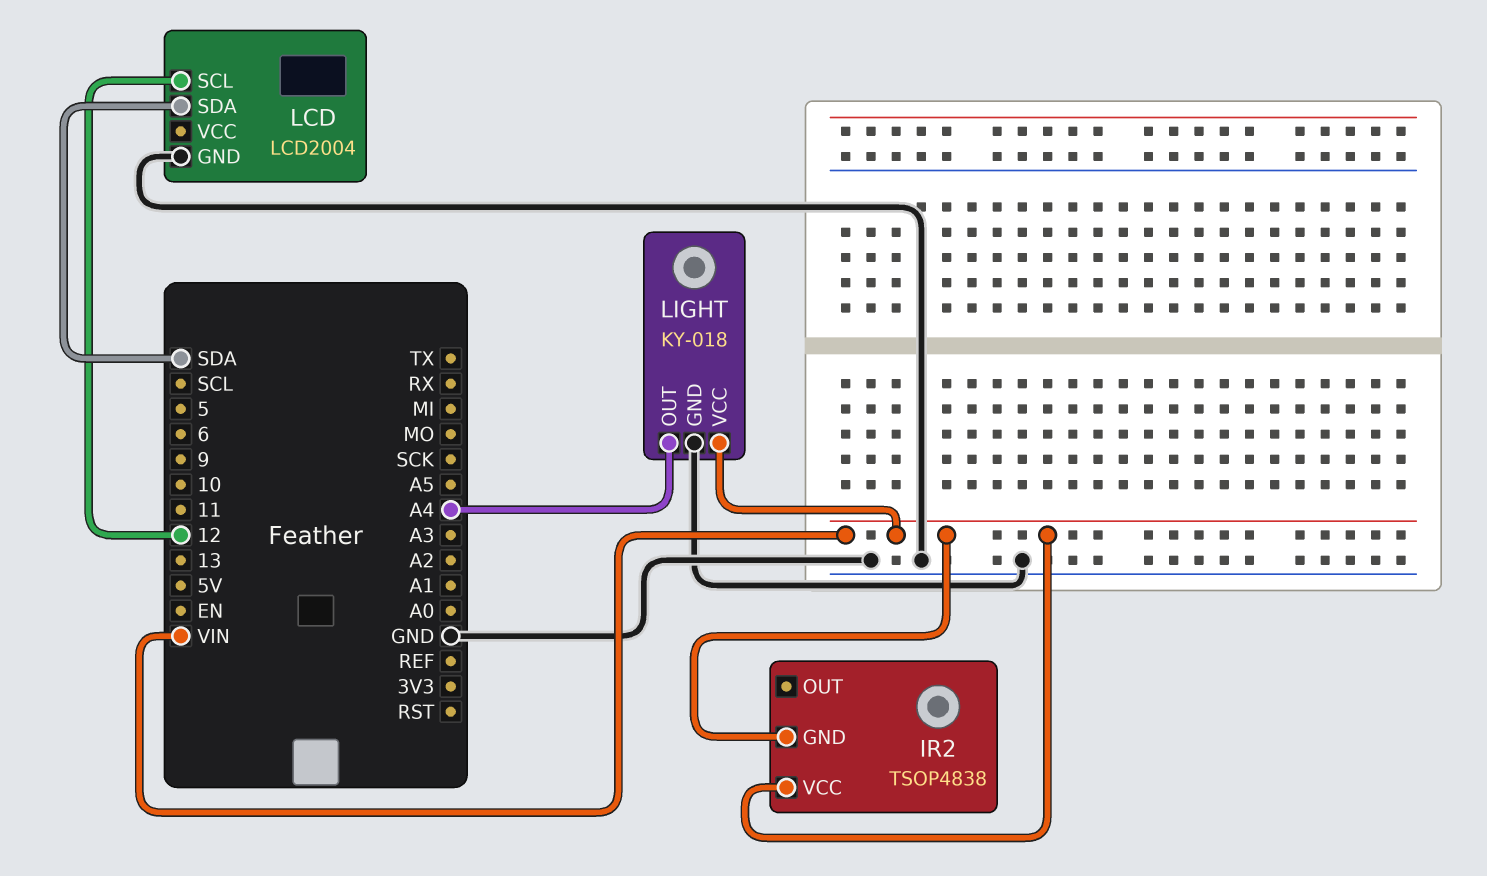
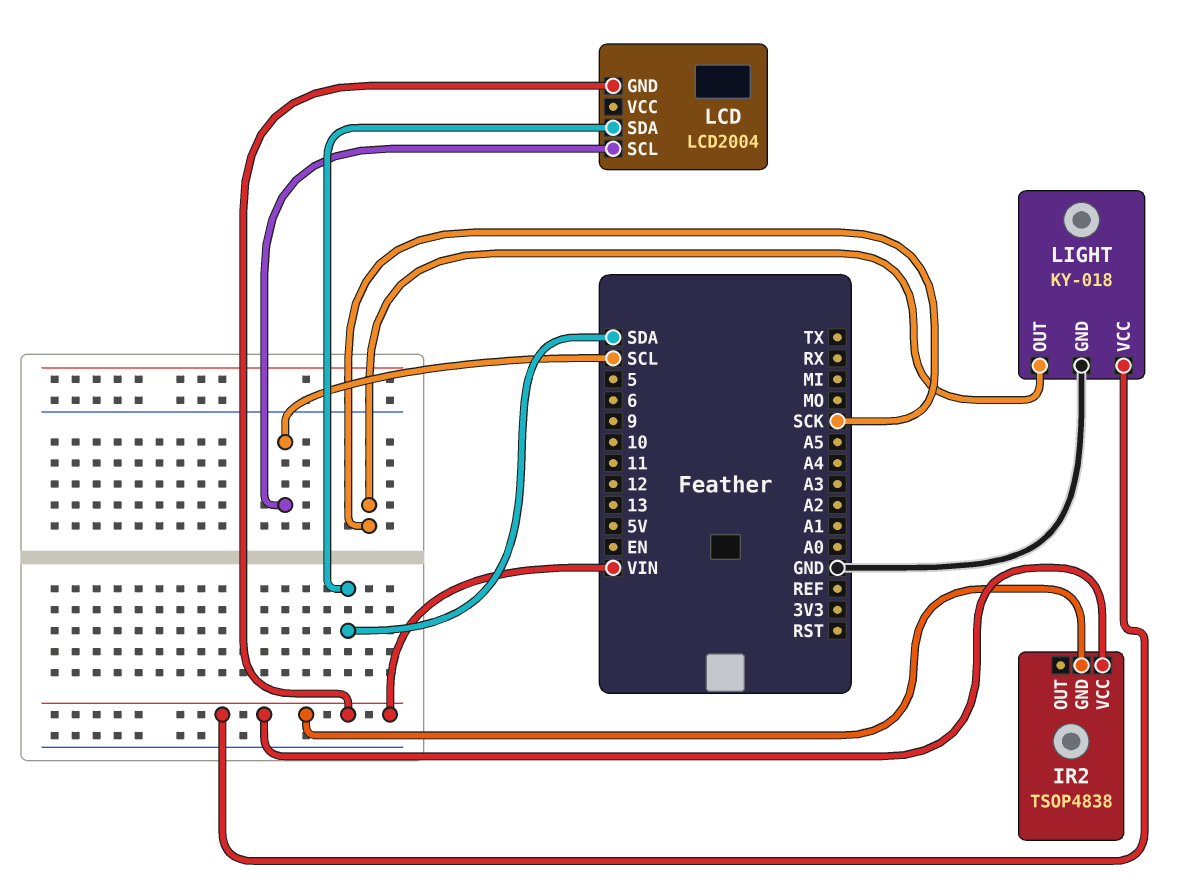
LCD pin GND: GND -> VIN
LCD pin SCL: 12 -> SCL
LIGHT pin OUT: A4 -> SCK

